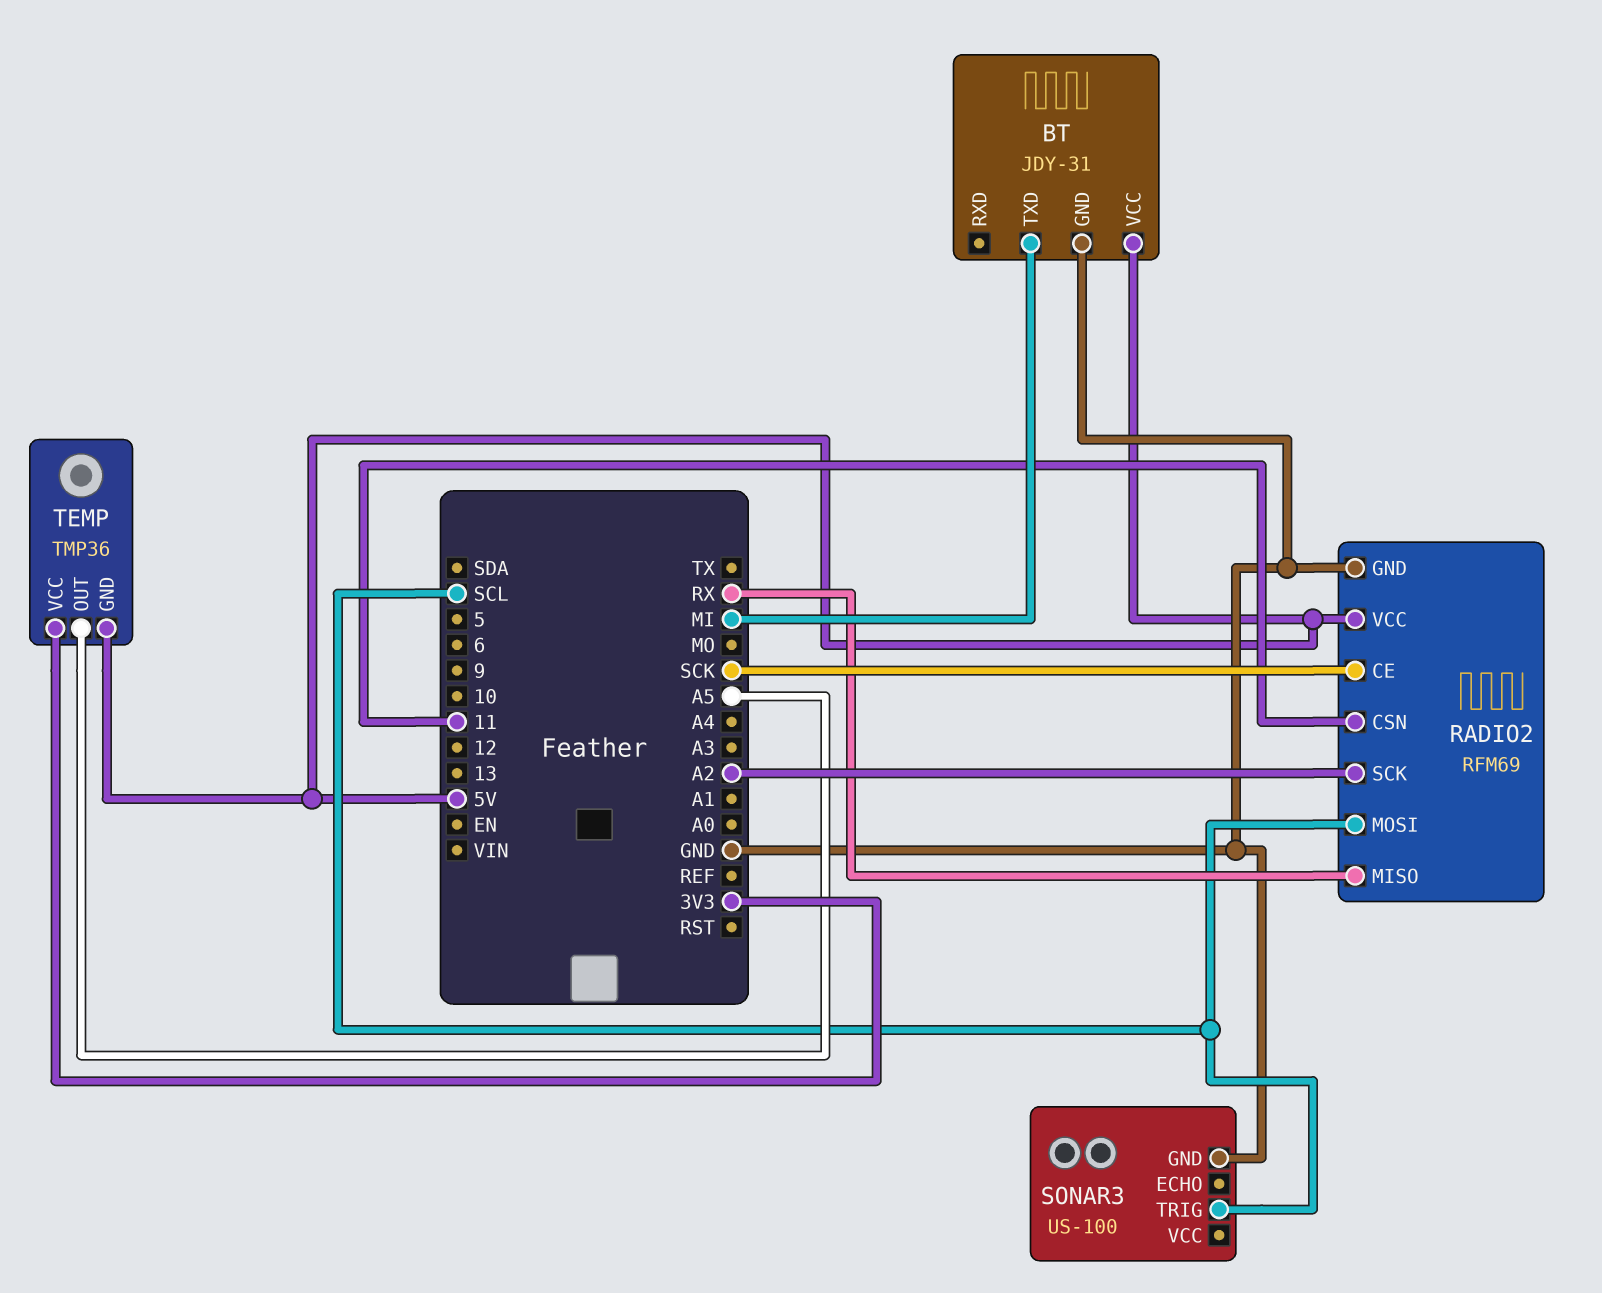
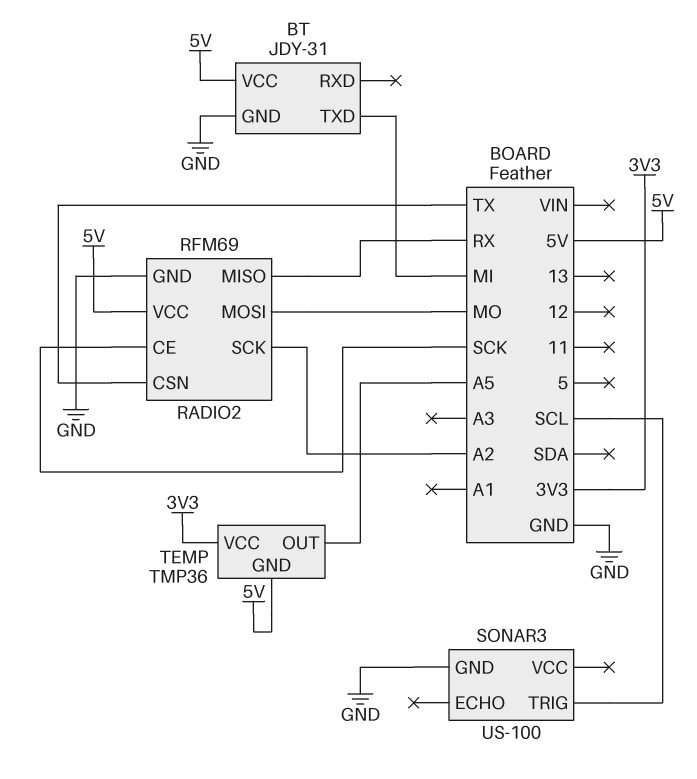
RADIO2 pin CSN: 11 -> TX
RADIO2 pin MOSI: SCL -> MO

